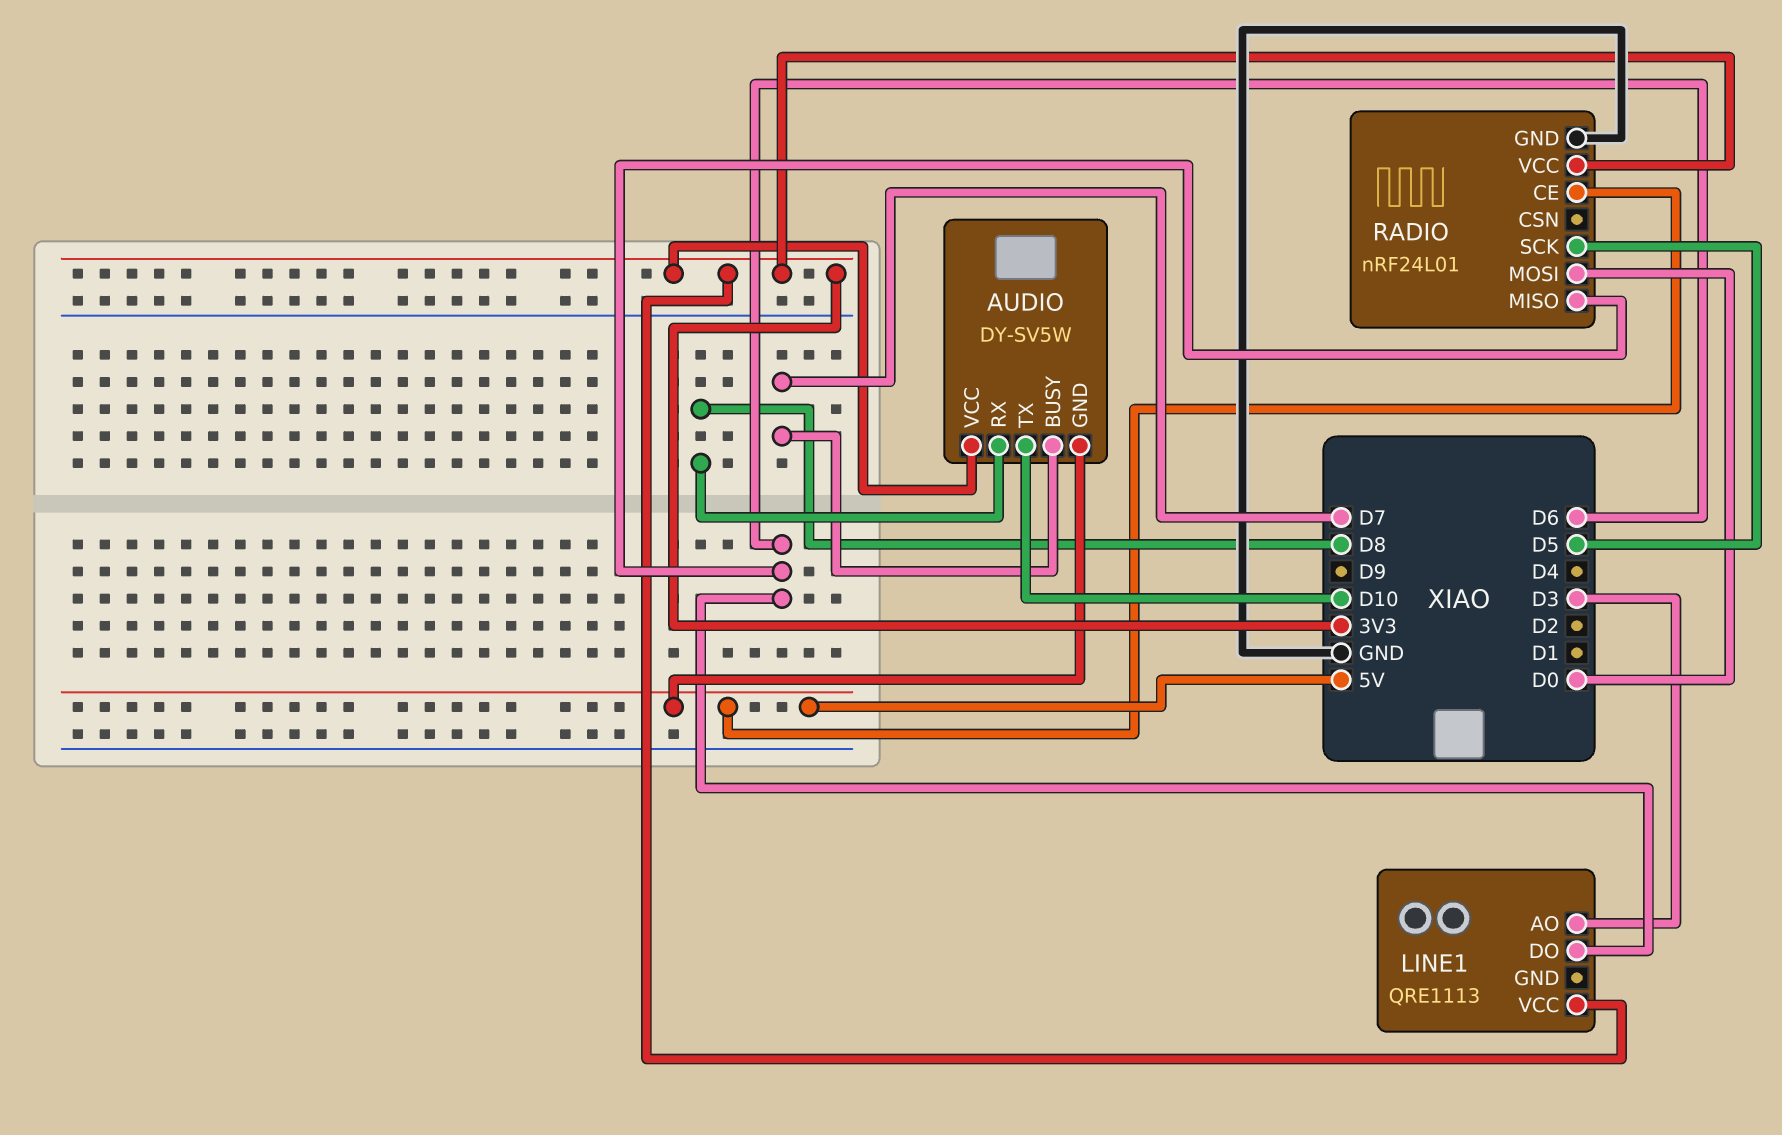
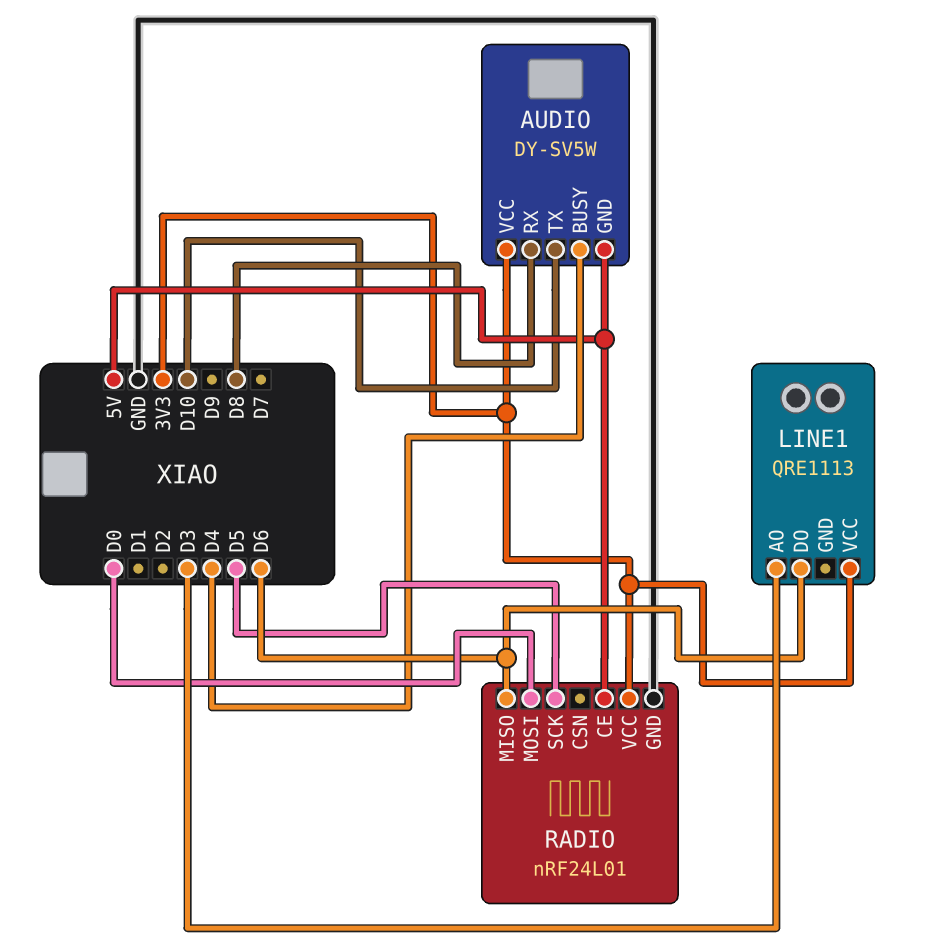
AUDIO pin BUSY: D7 -> D4

